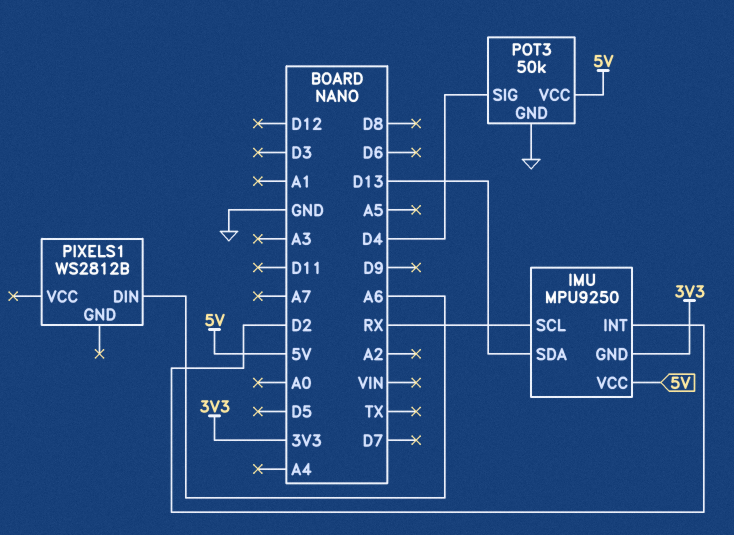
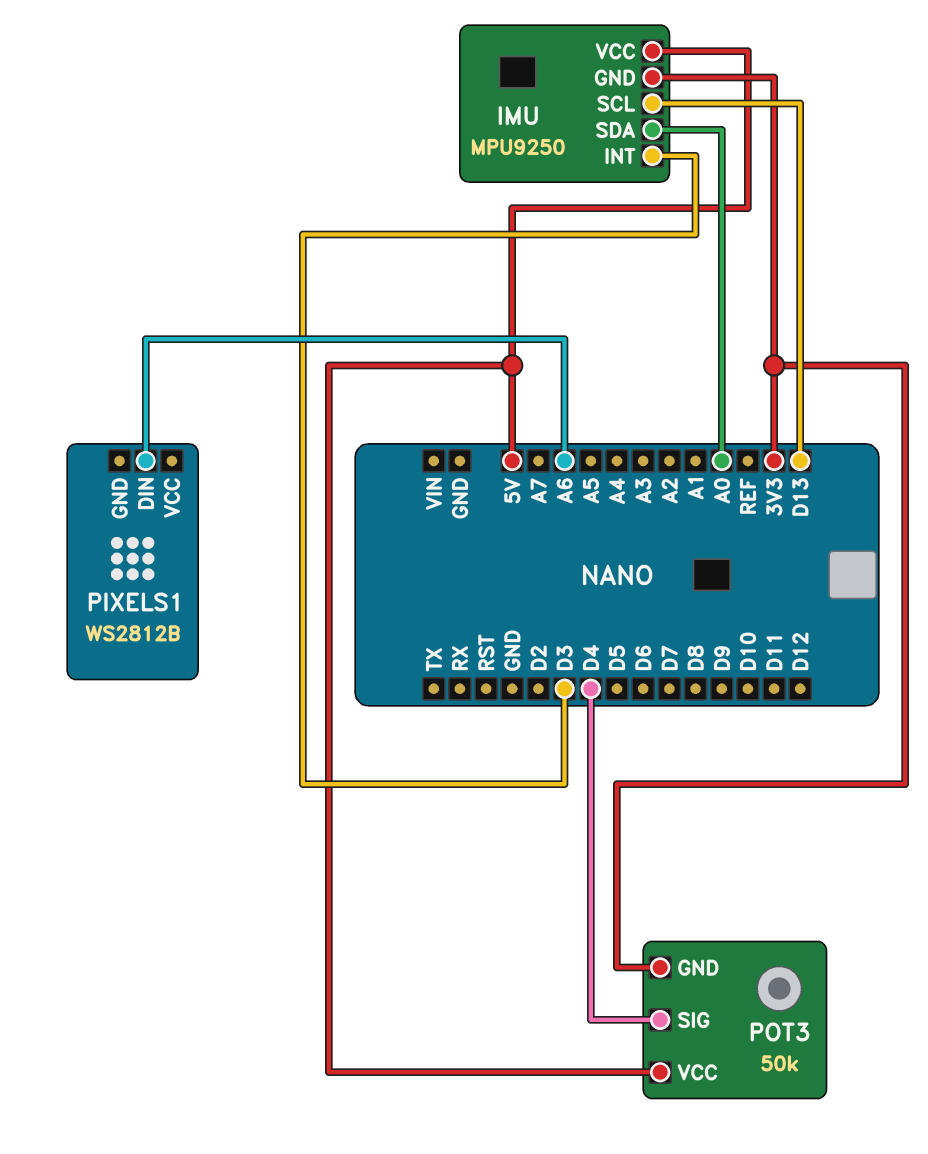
IMU pin INT: D2 -> D3
IMU pin SCL: RX -> D13
IMU pin SDA: D13 -> A0
POT3 pin GND: GND -> 3V3

